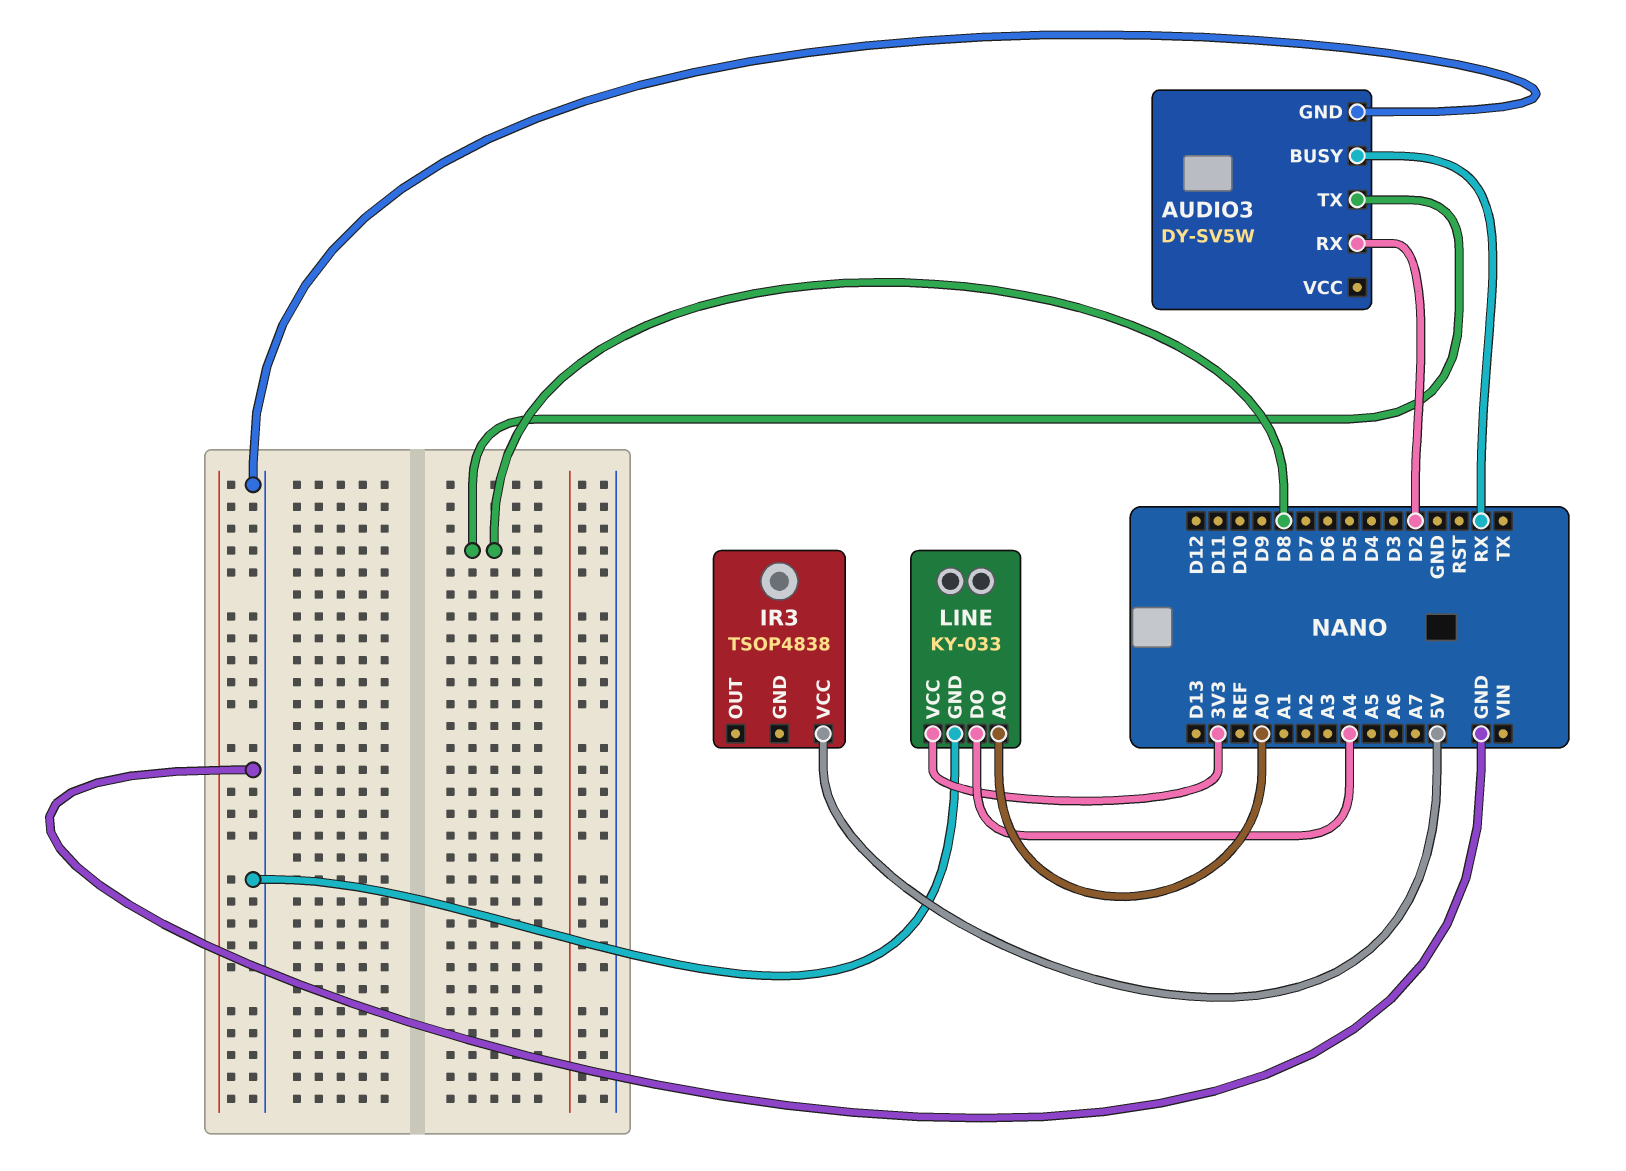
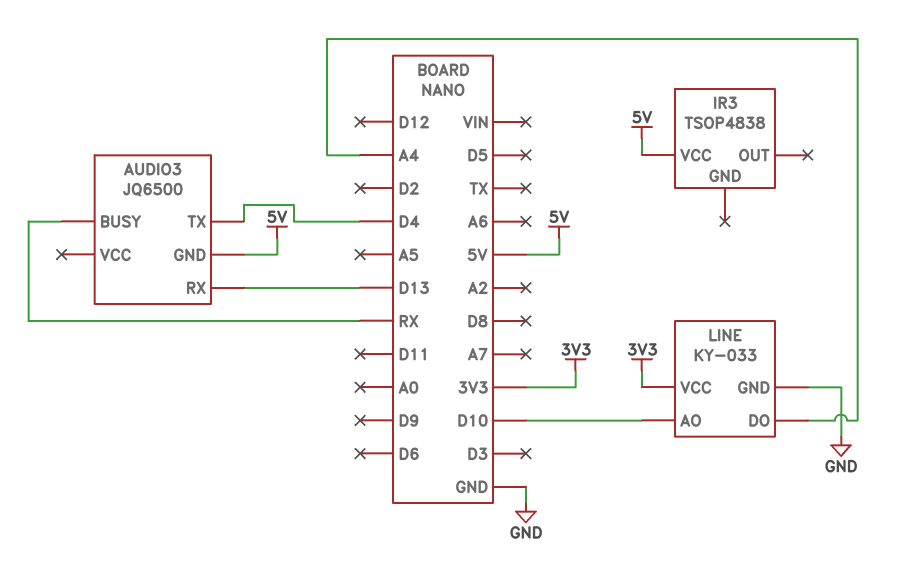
AUDIO3: DY-SV5W -> JQ6500
AUDIO3 pin GND: GND -> 5V
AUDIO3 pin RX: D2 -> D13
AUDIO3 pin TX: D8 -> D4
LINE pin AO: A0 -> D10

